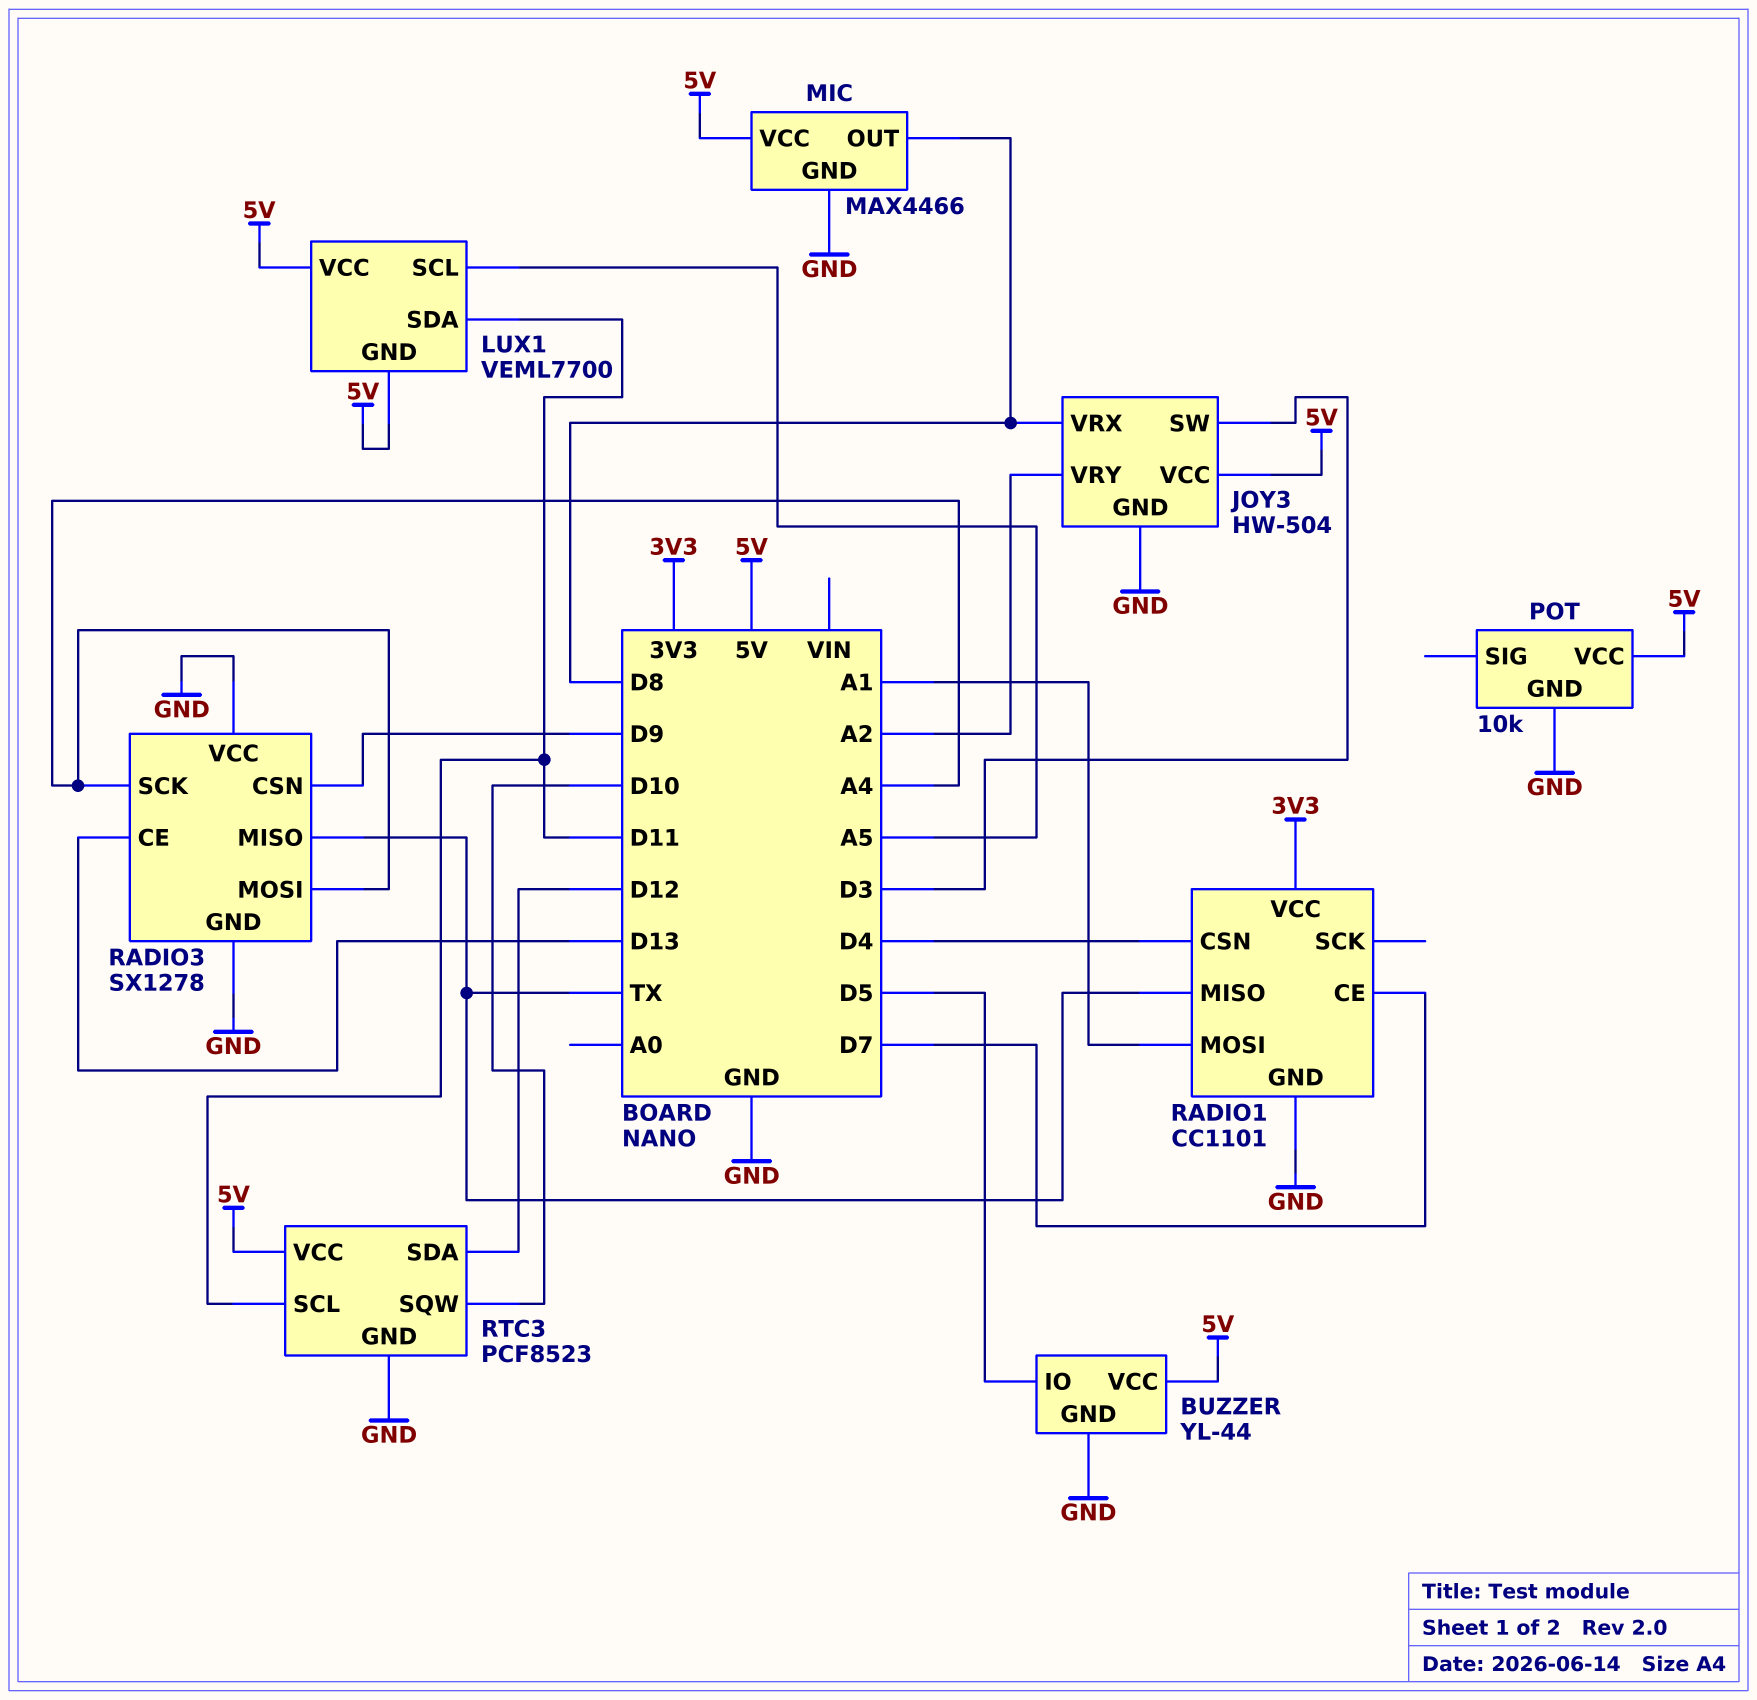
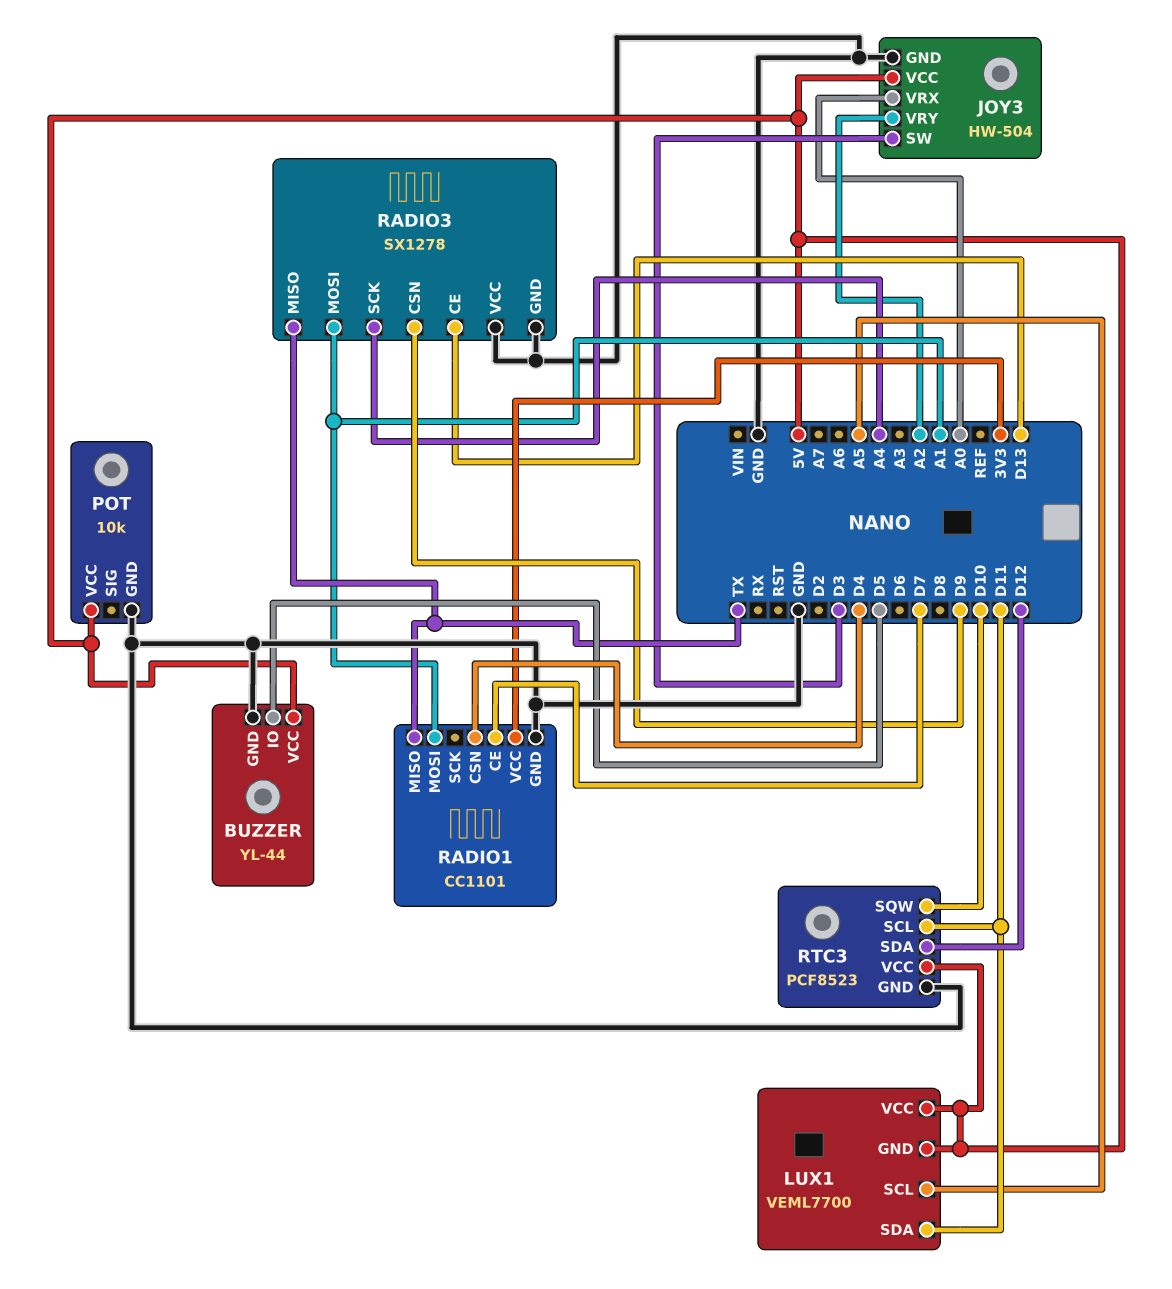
JOY3 pin VRX: D8 -> A0
MIC: MAX4466 -> none
MIC pin GND: GND -> none
MIC pin OUT: D8 -> none
MIC pin VCC: 5V -> none
RADIO3 pin MOSI: A4 -> A1

